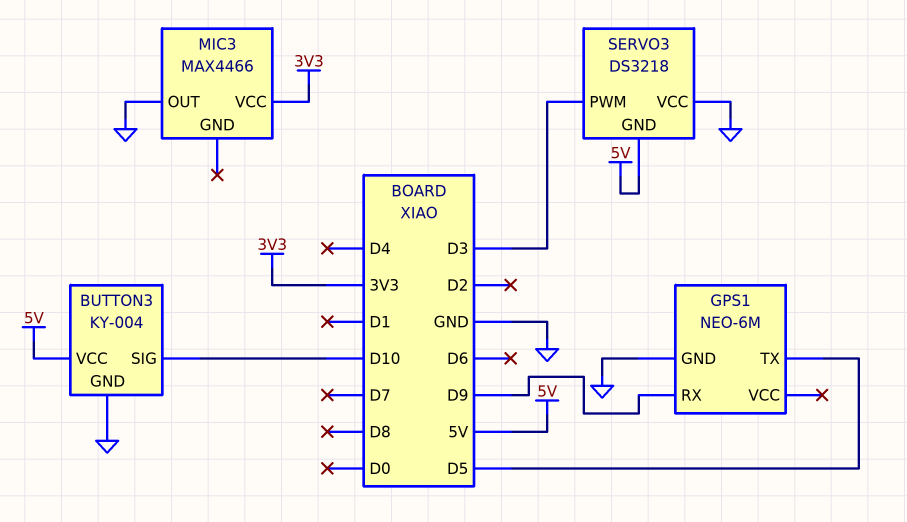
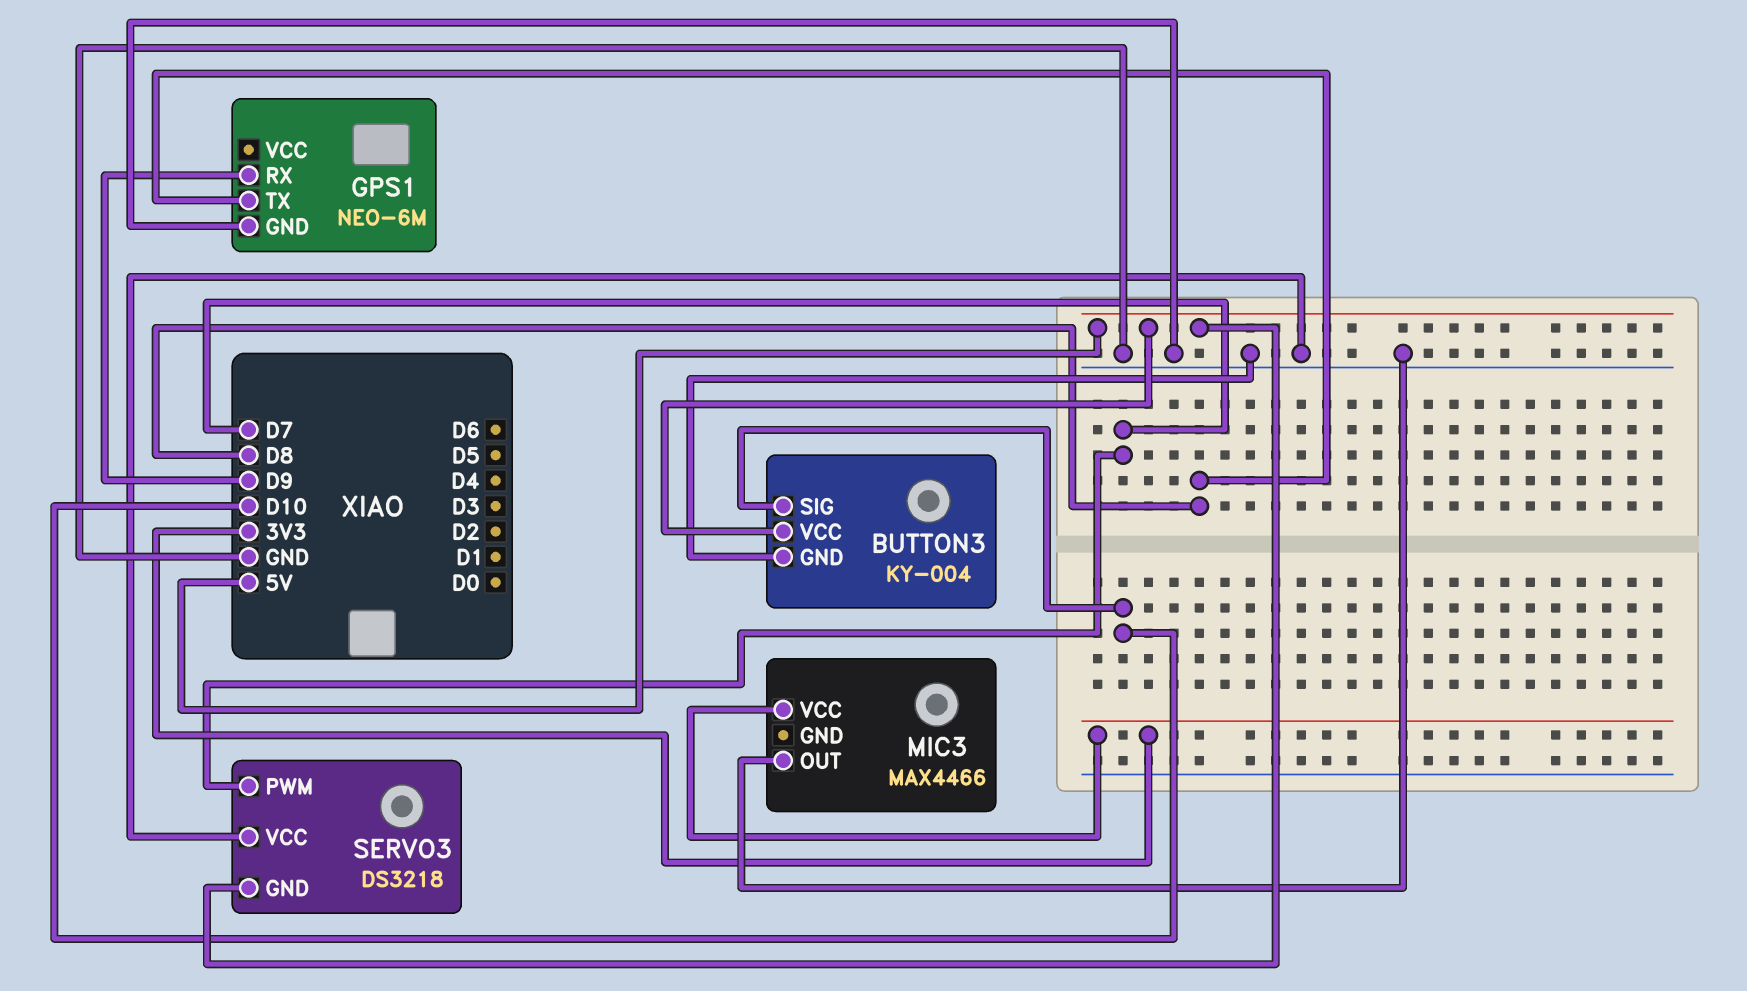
GPS1 pin TX: D5 -> D8
SERVO3 pin PWM: D3 -> D7

